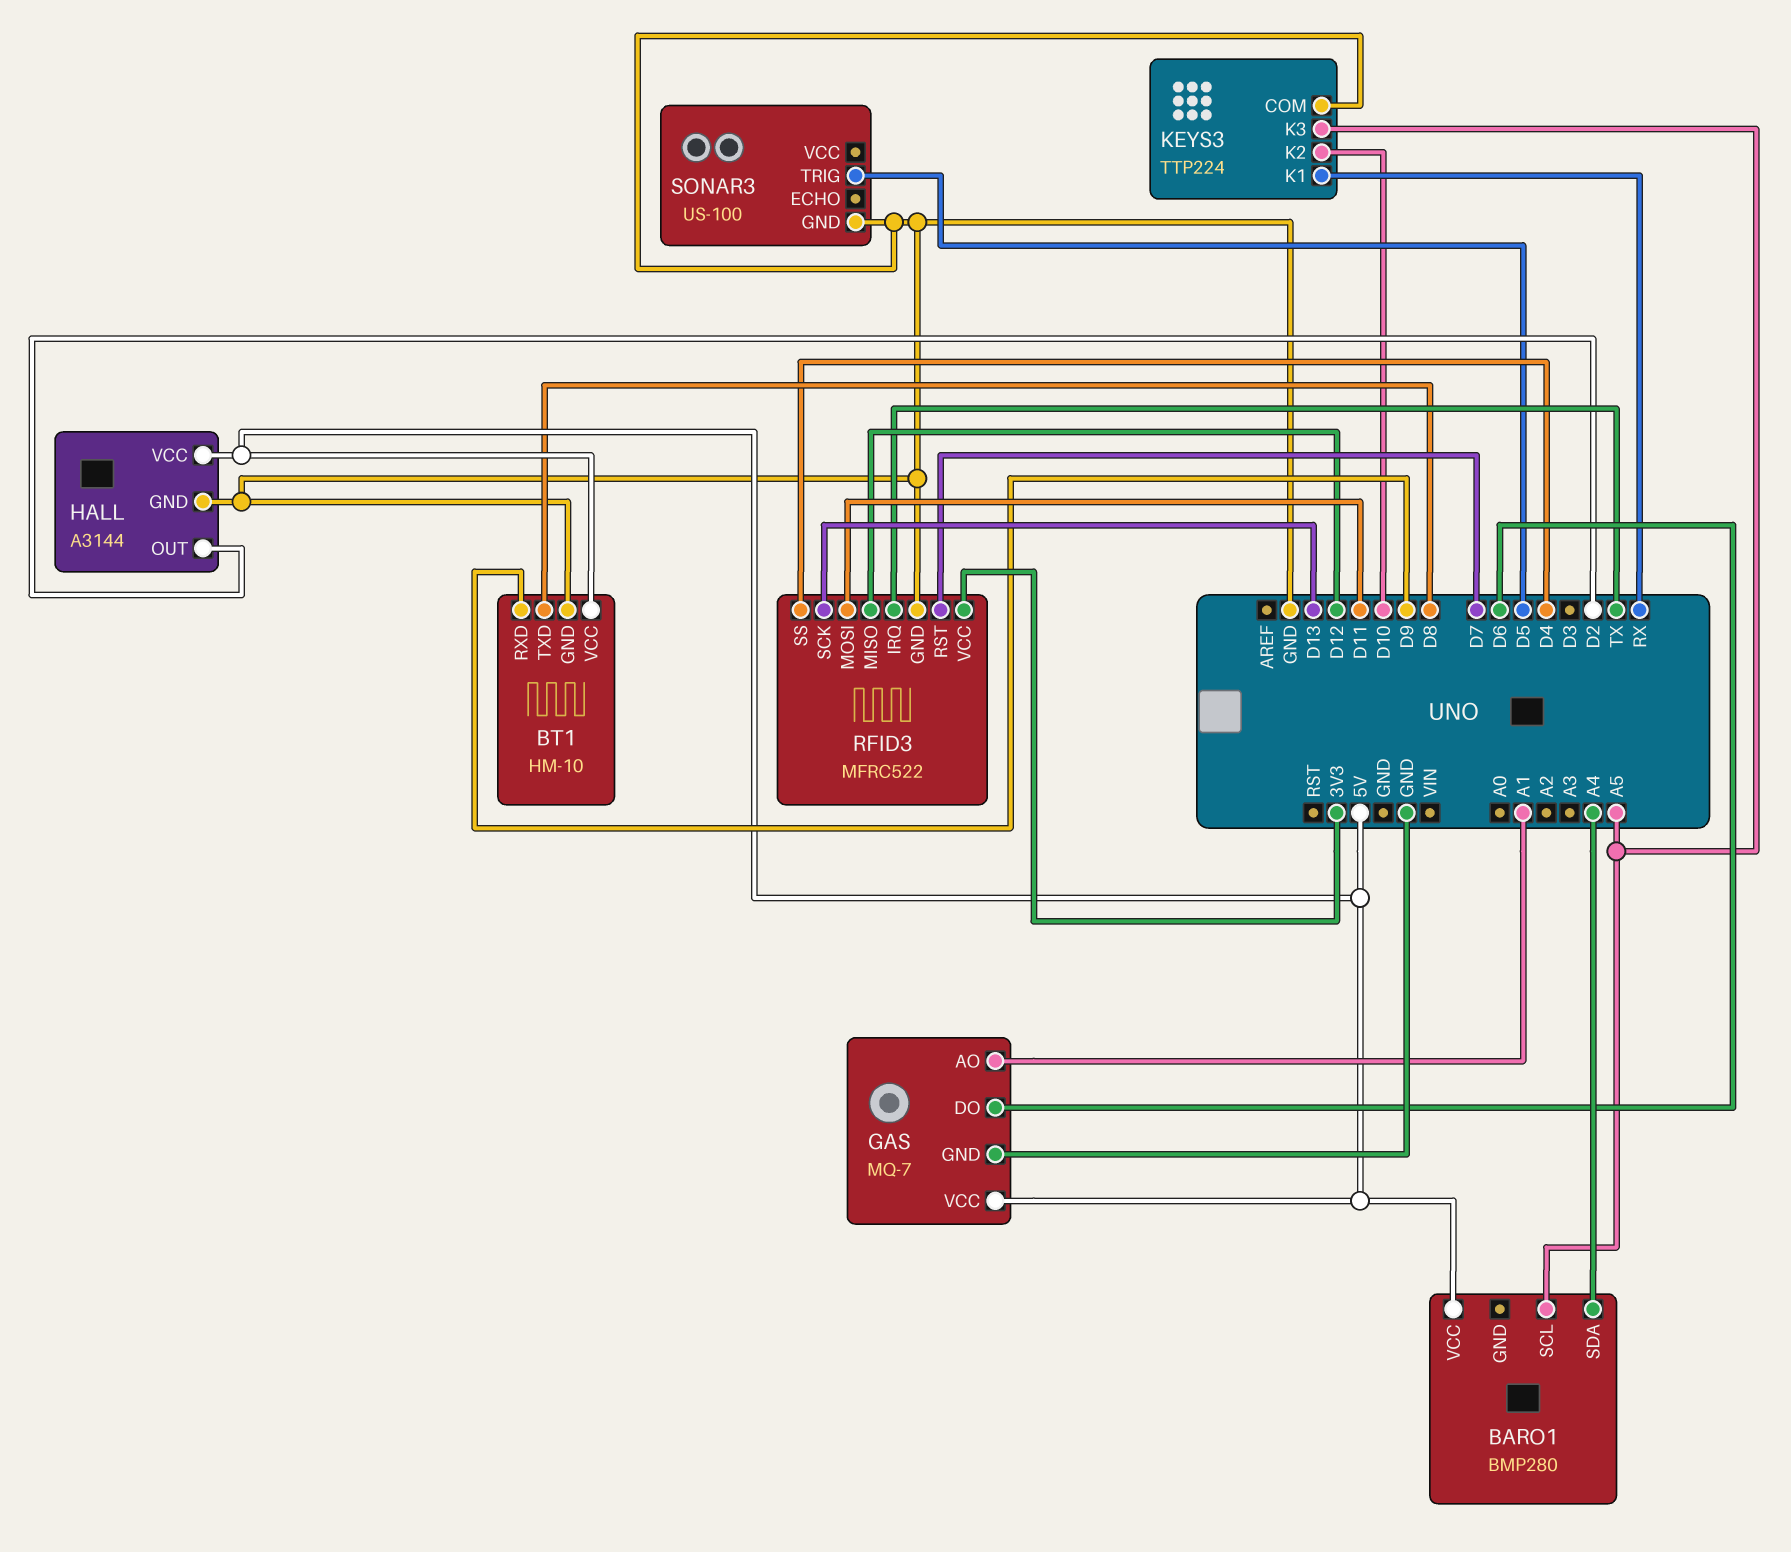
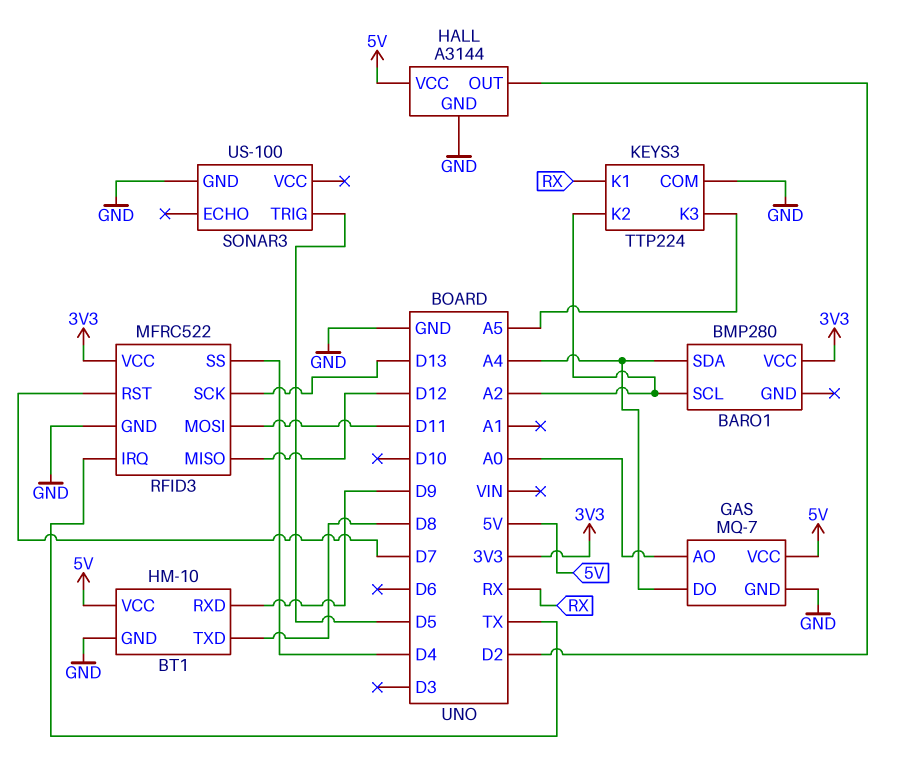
BARO1 pin SCL: A5 -> A2
BARO1 pin VCC: 5V -> 3V3
GAS pin AO: A1 -> A0
GAS pin DO: D6 -> A4
KEYS3 pin K2: D10 -> A2

